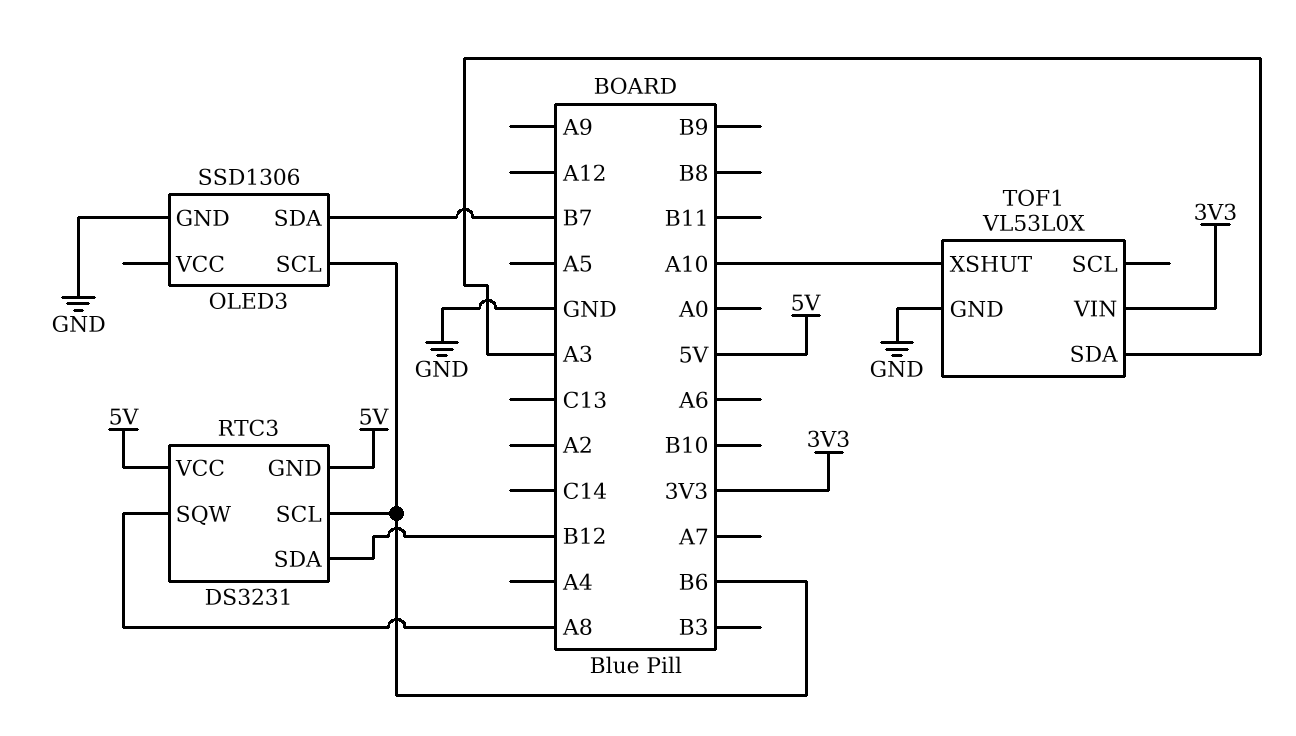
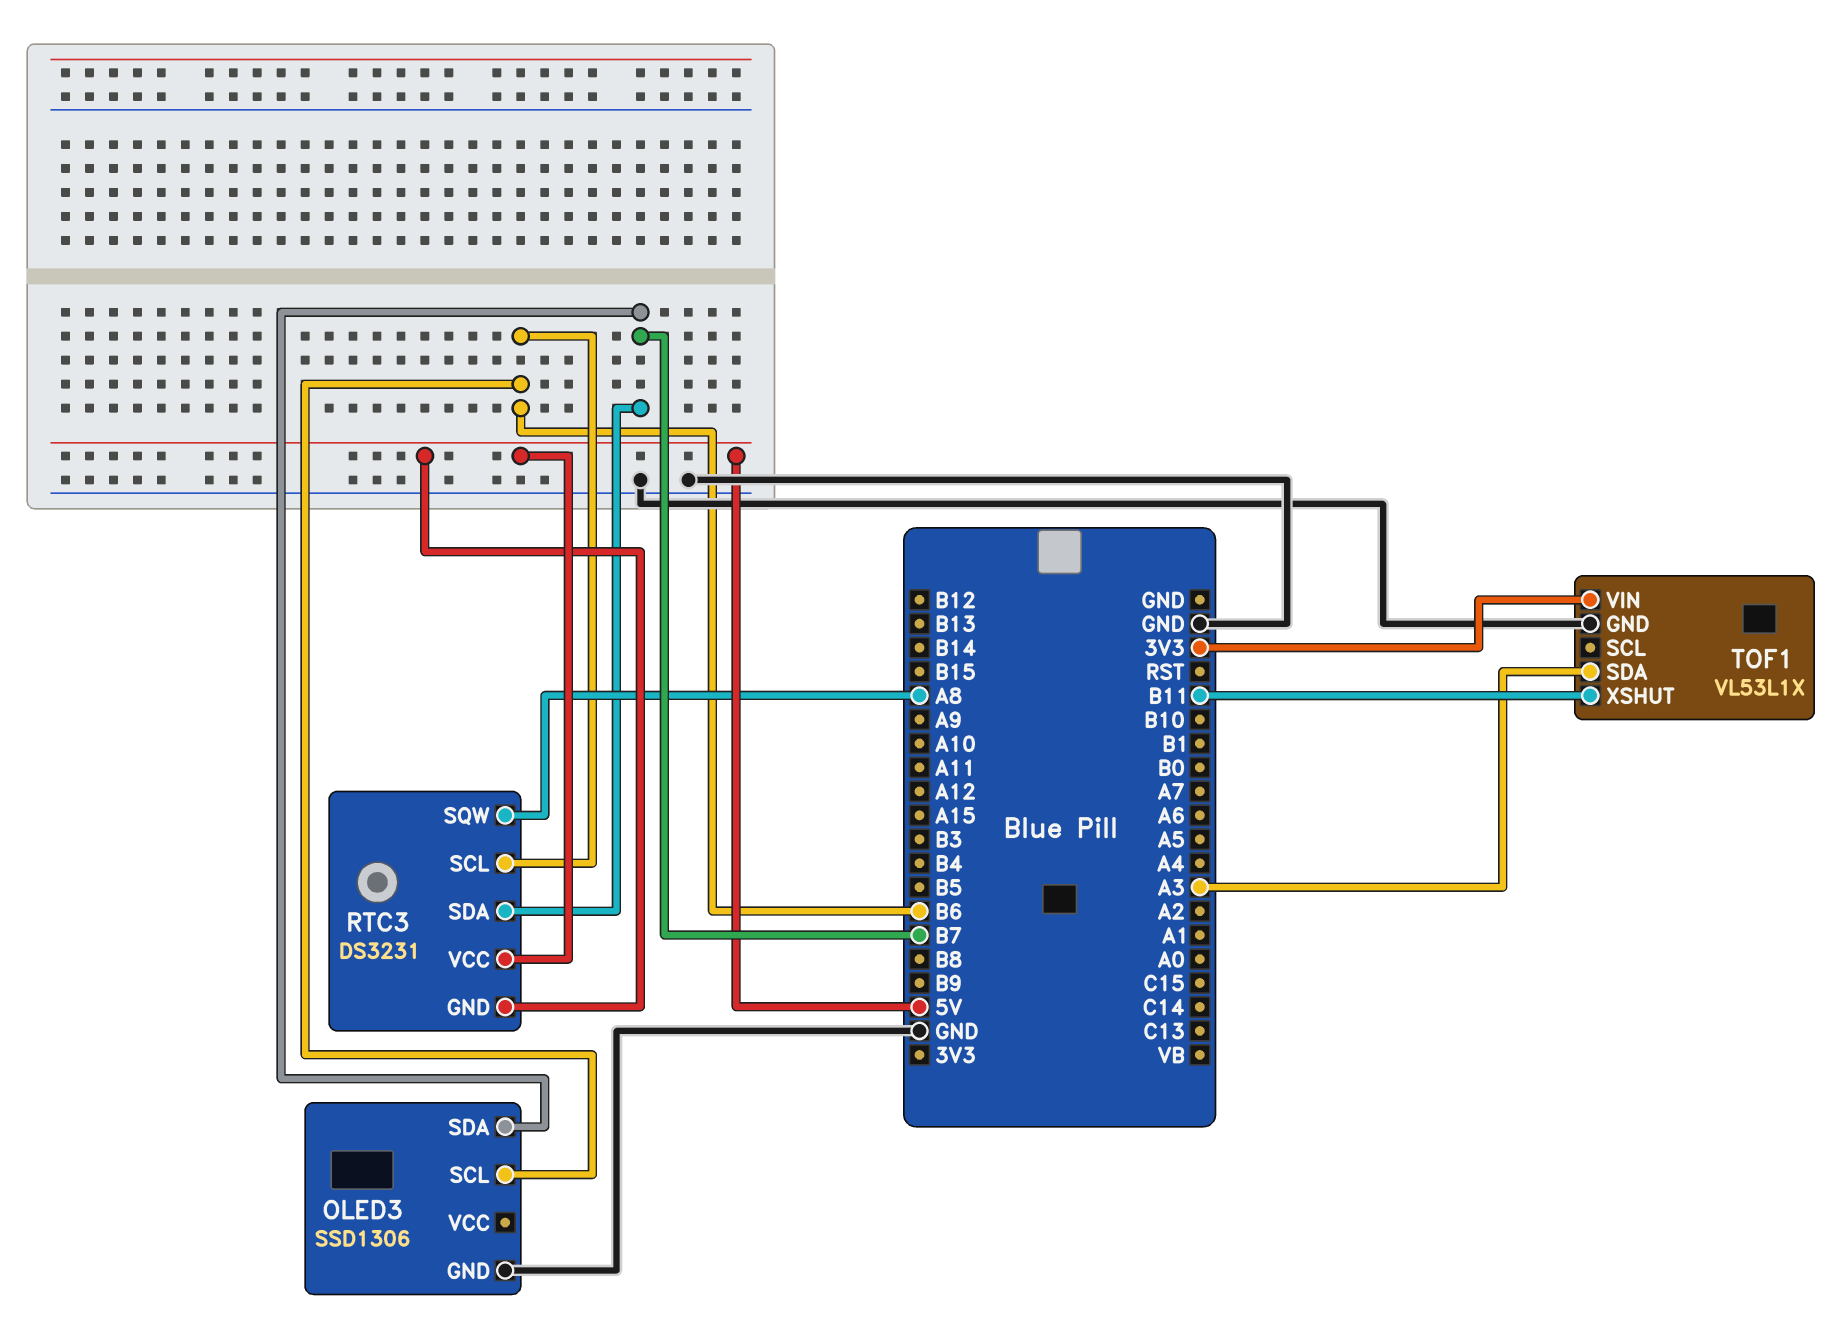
RTC3 pin SDA: B12 -> B7
TOF1: VL53L0X -> VL53L1X
TOF1 pin XSHUT: A10 -> B11

